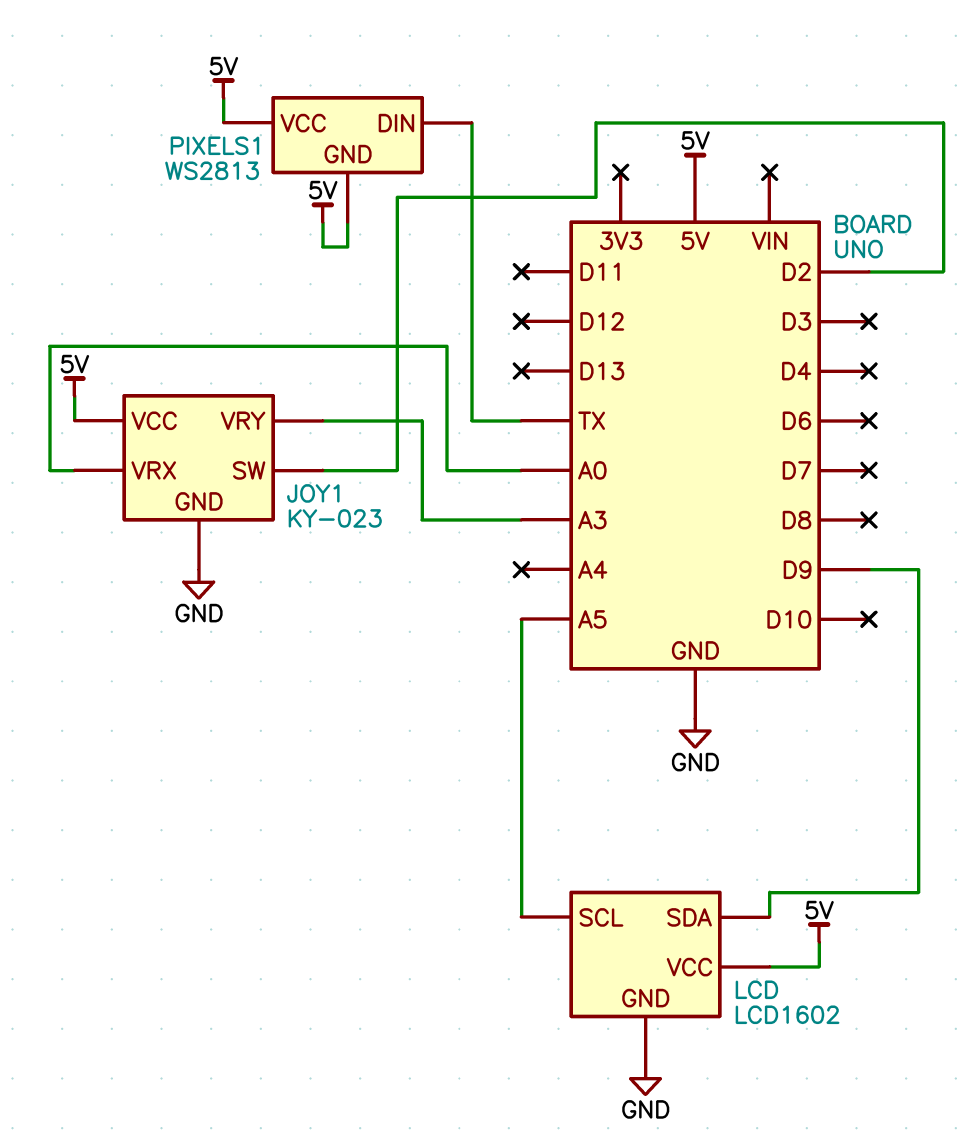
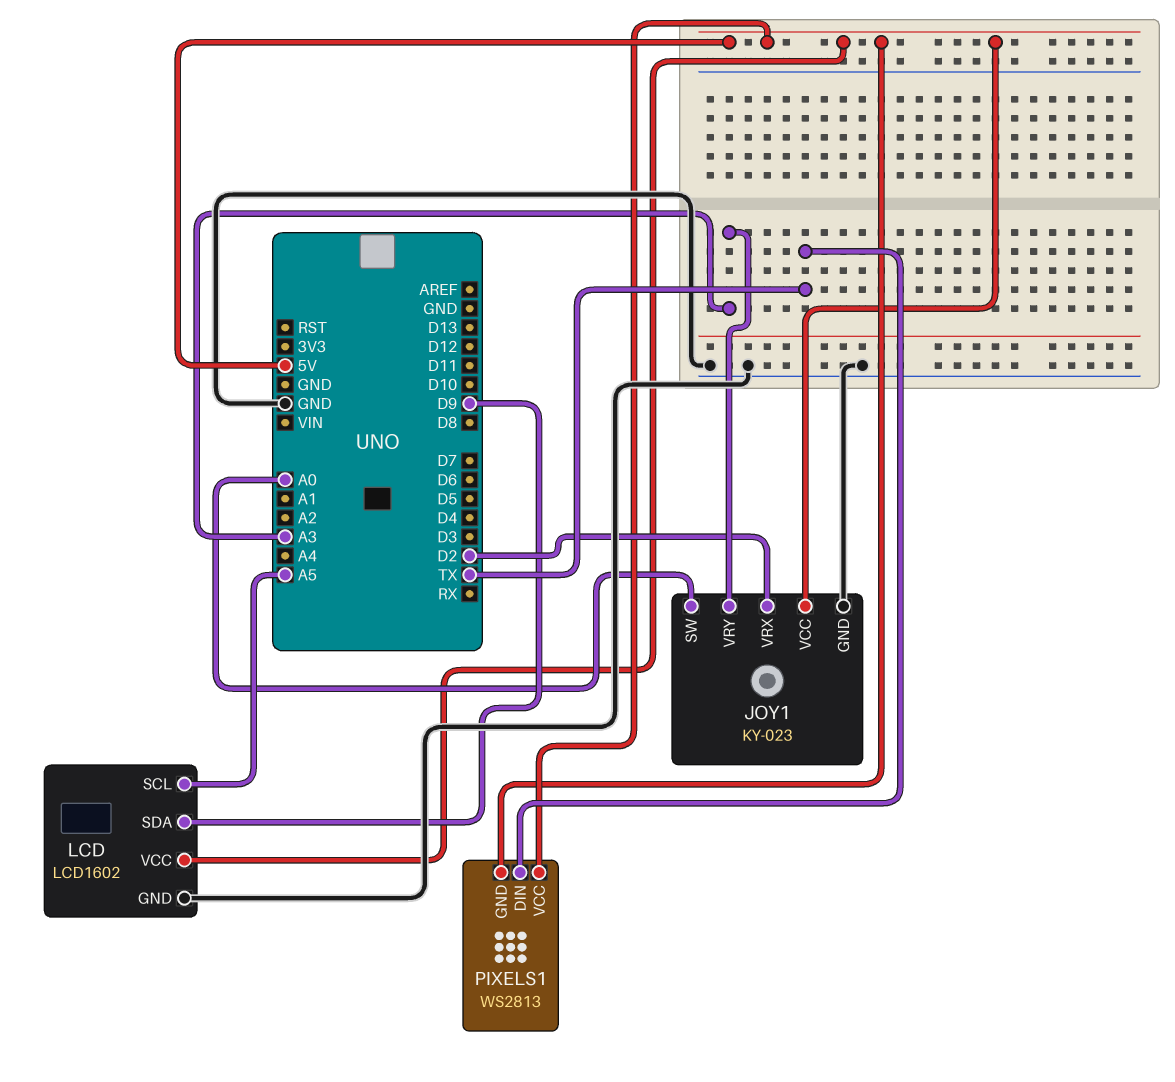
JOY1 pin SW: D2 -> A0
JOY1 pin VRX: A0 -> D2

